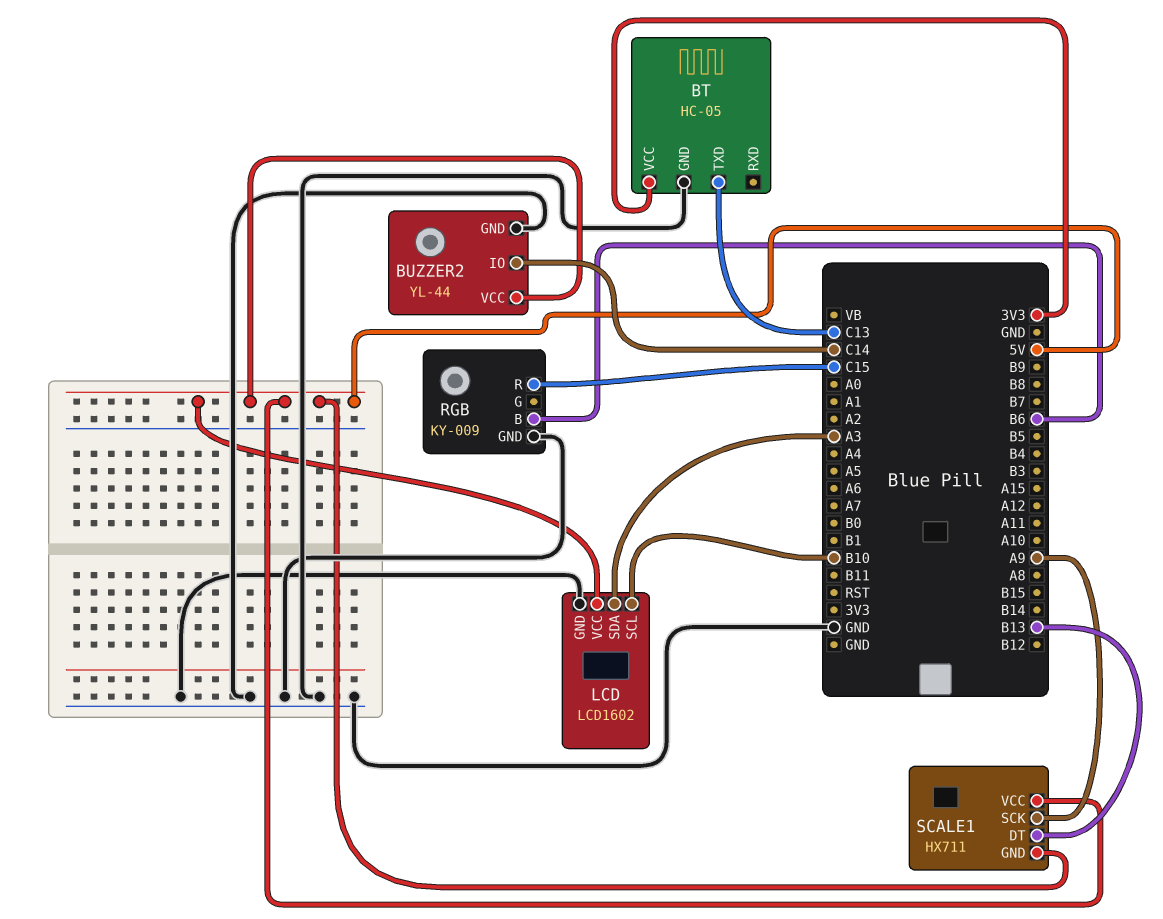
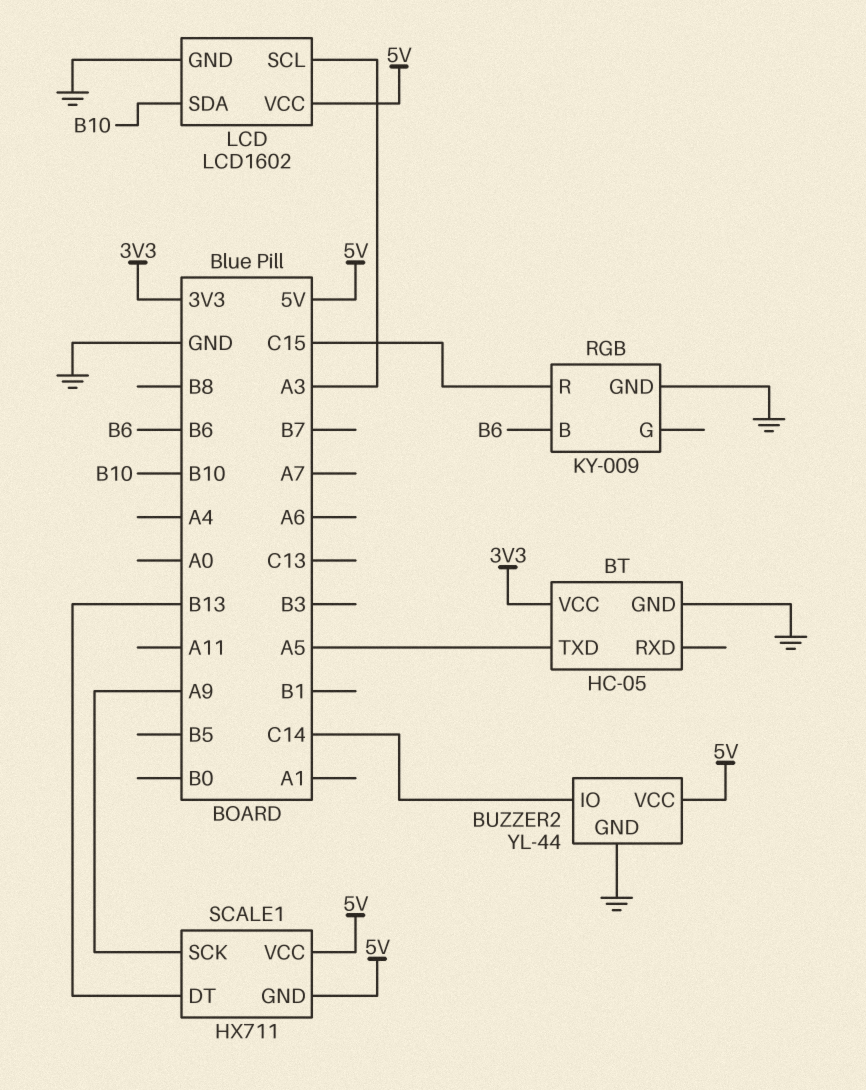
BT pin TXD: C13 -> A5
LCD pin SCL: B10 -> A3
LCD pin SDA: A3 -> B10

